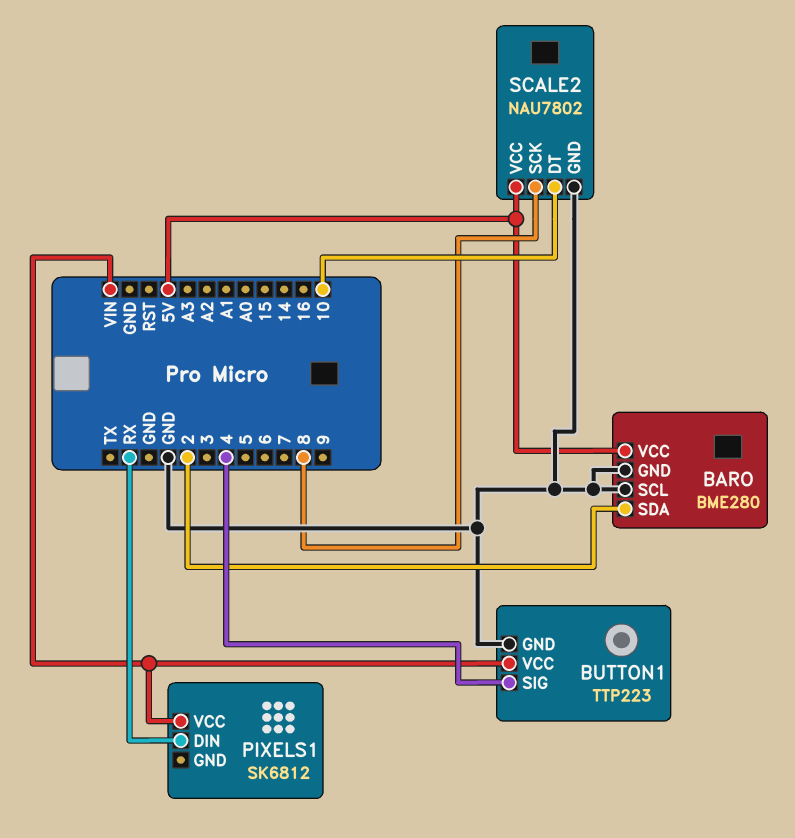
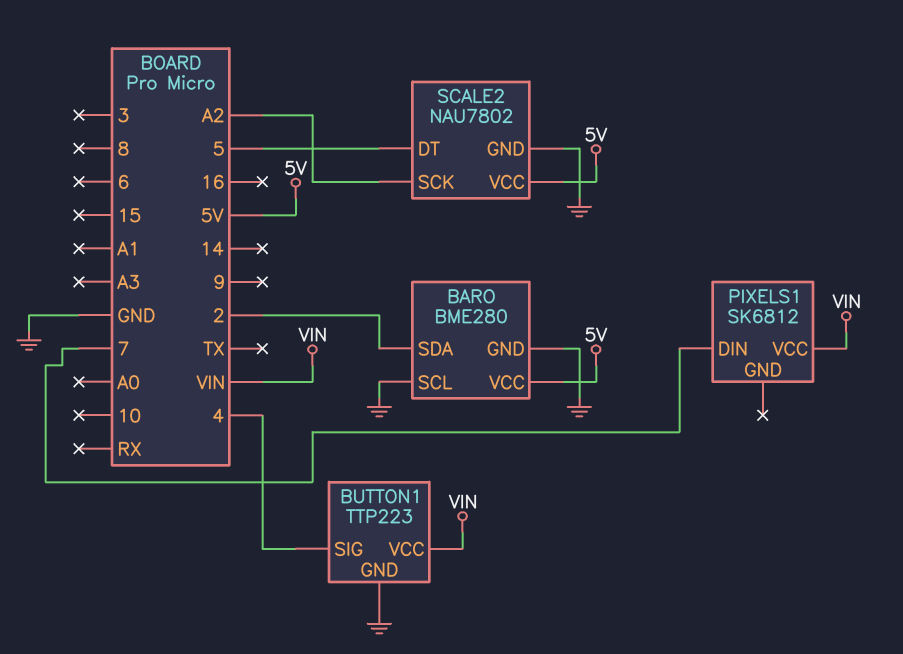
PIXELS1 pin DIN: RX -> 7
SCALE2 pin DT: 10 -> 5
SCALE2 pin SCK: 8 -> A2

